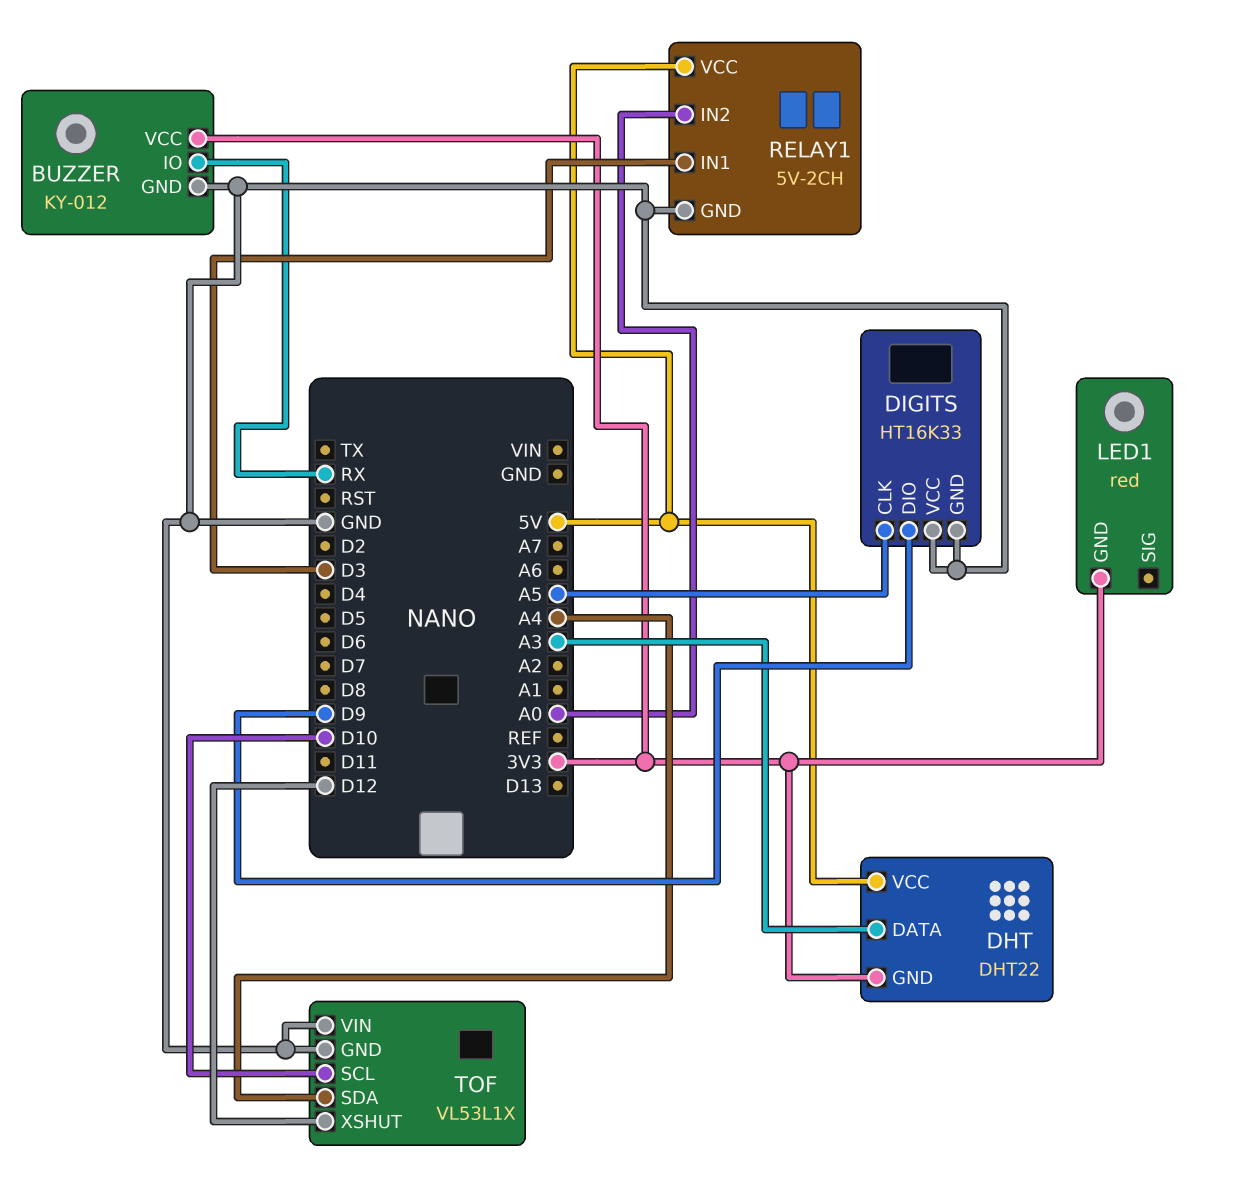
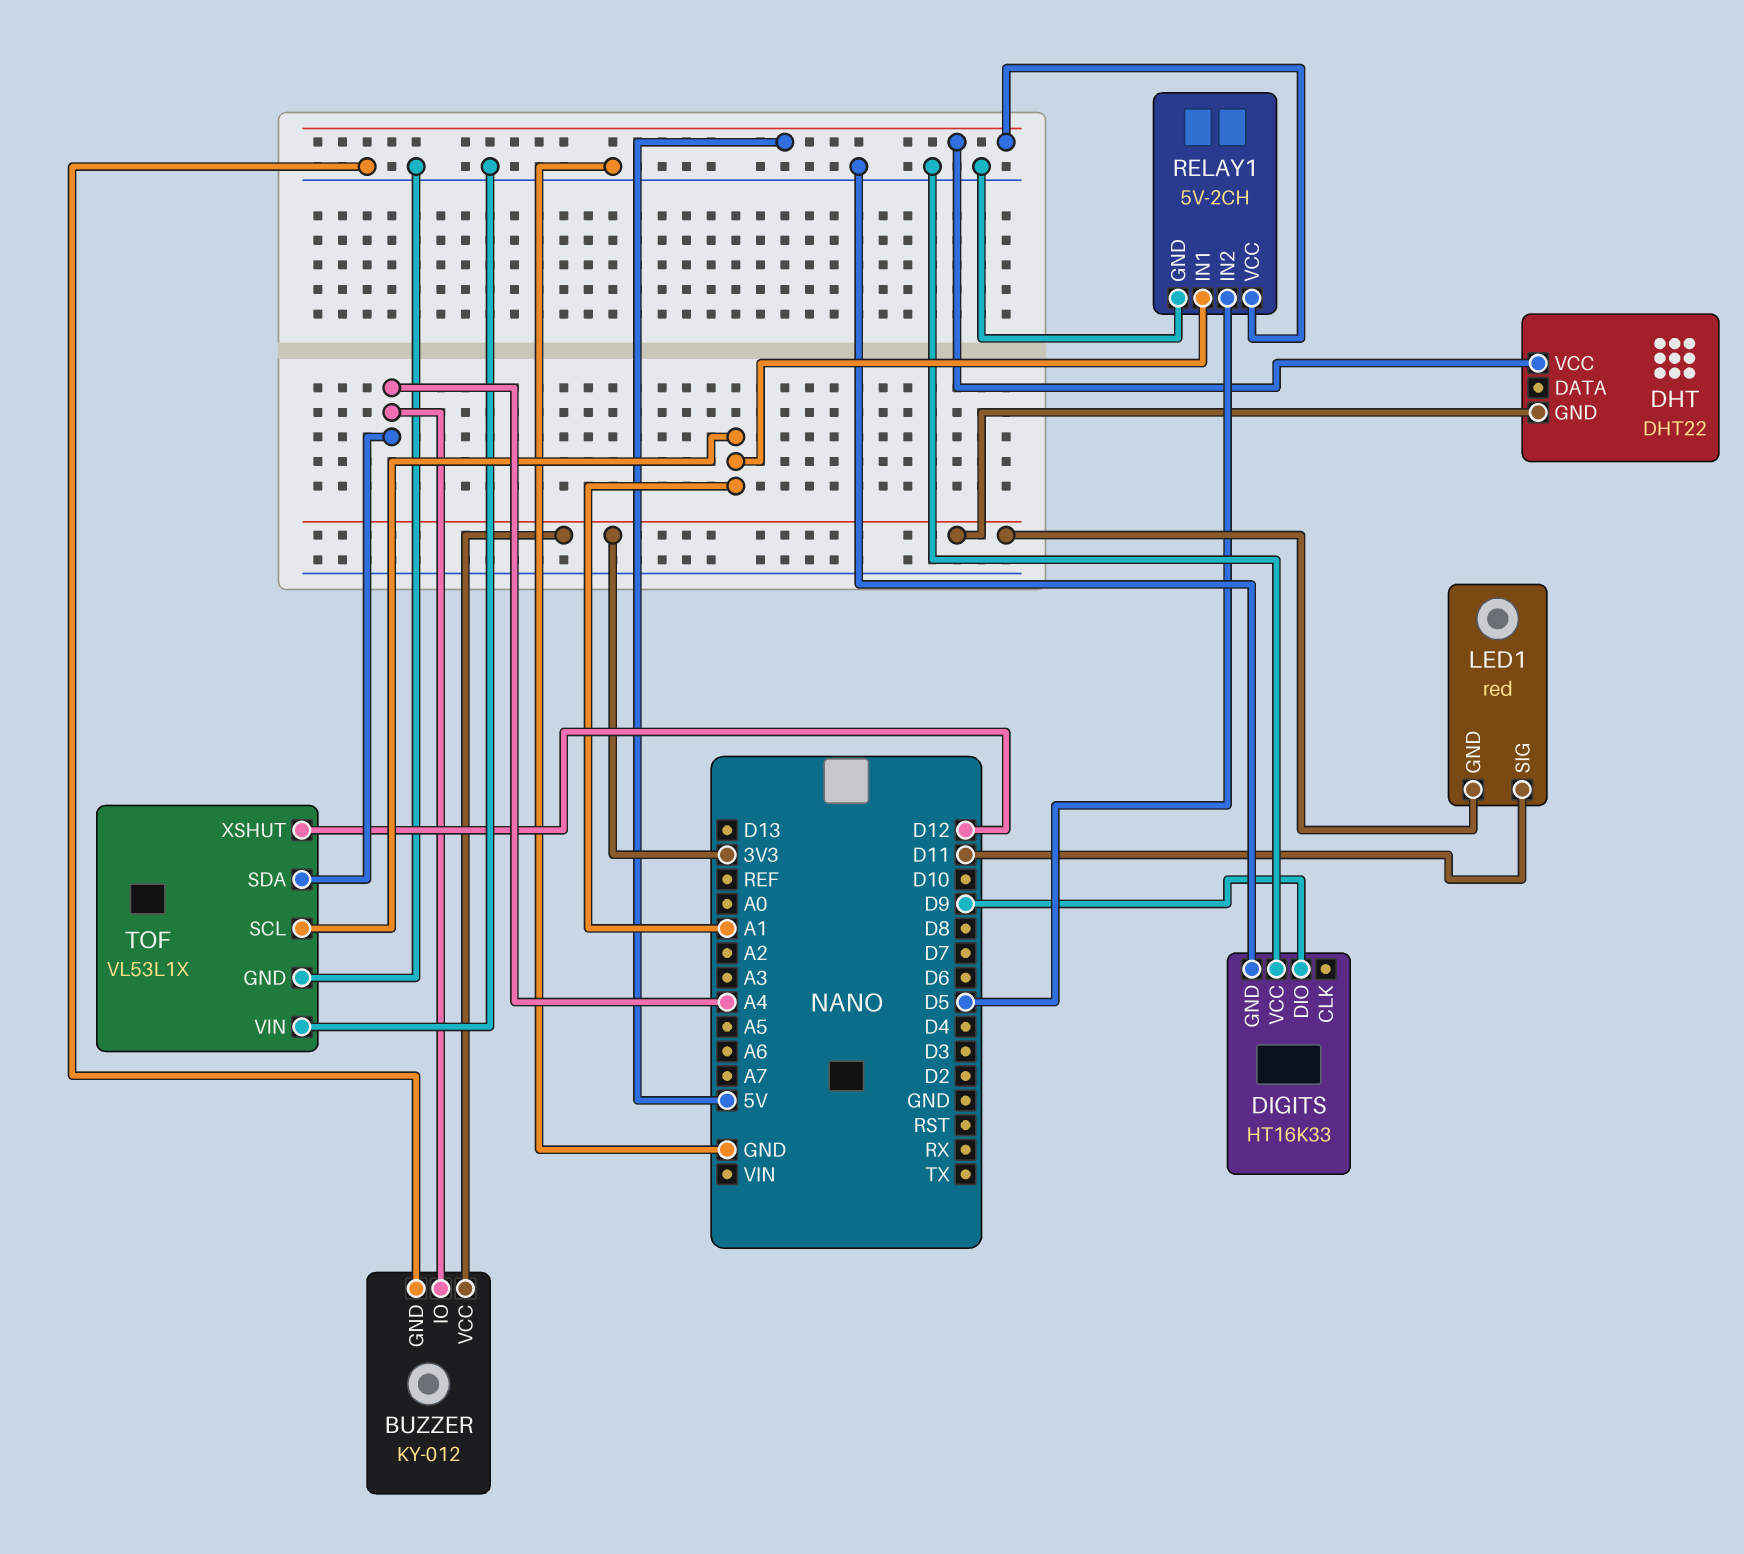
BUZZER pin IO: RX -> A4
DHT pin DATA: A3 -> none
DIGITS pin CLK: A5 -> none
LED1 pin SIG: none -> D11
RELAY1 pin IN1: D3 -> A1
RELAY1 pin IN2: A0 -> D5
TOF pin SCL: D10 -> A1

